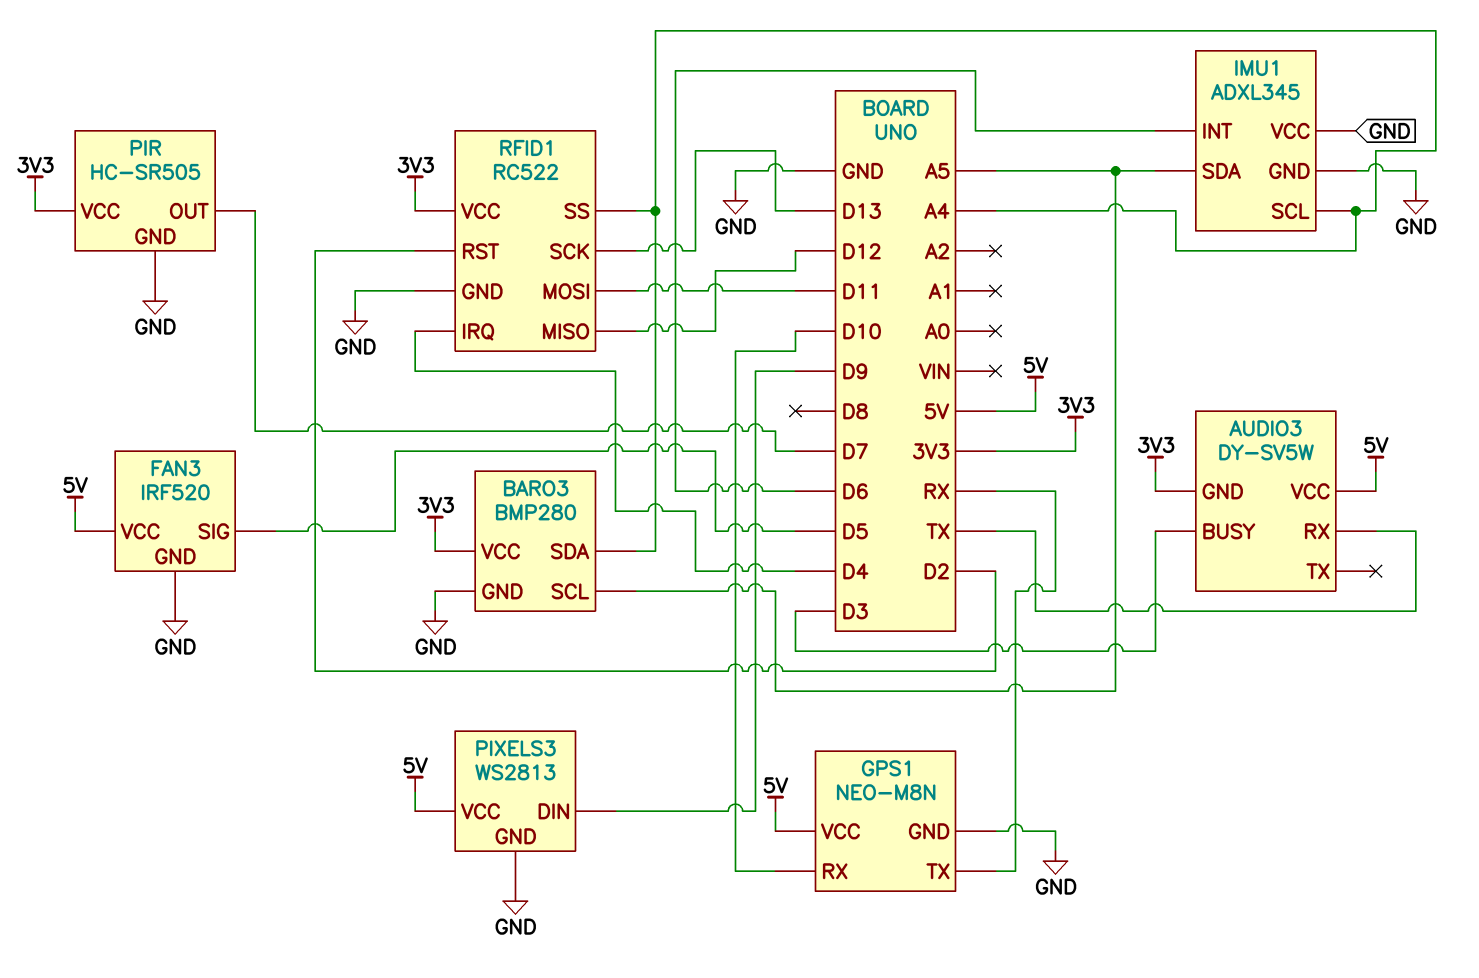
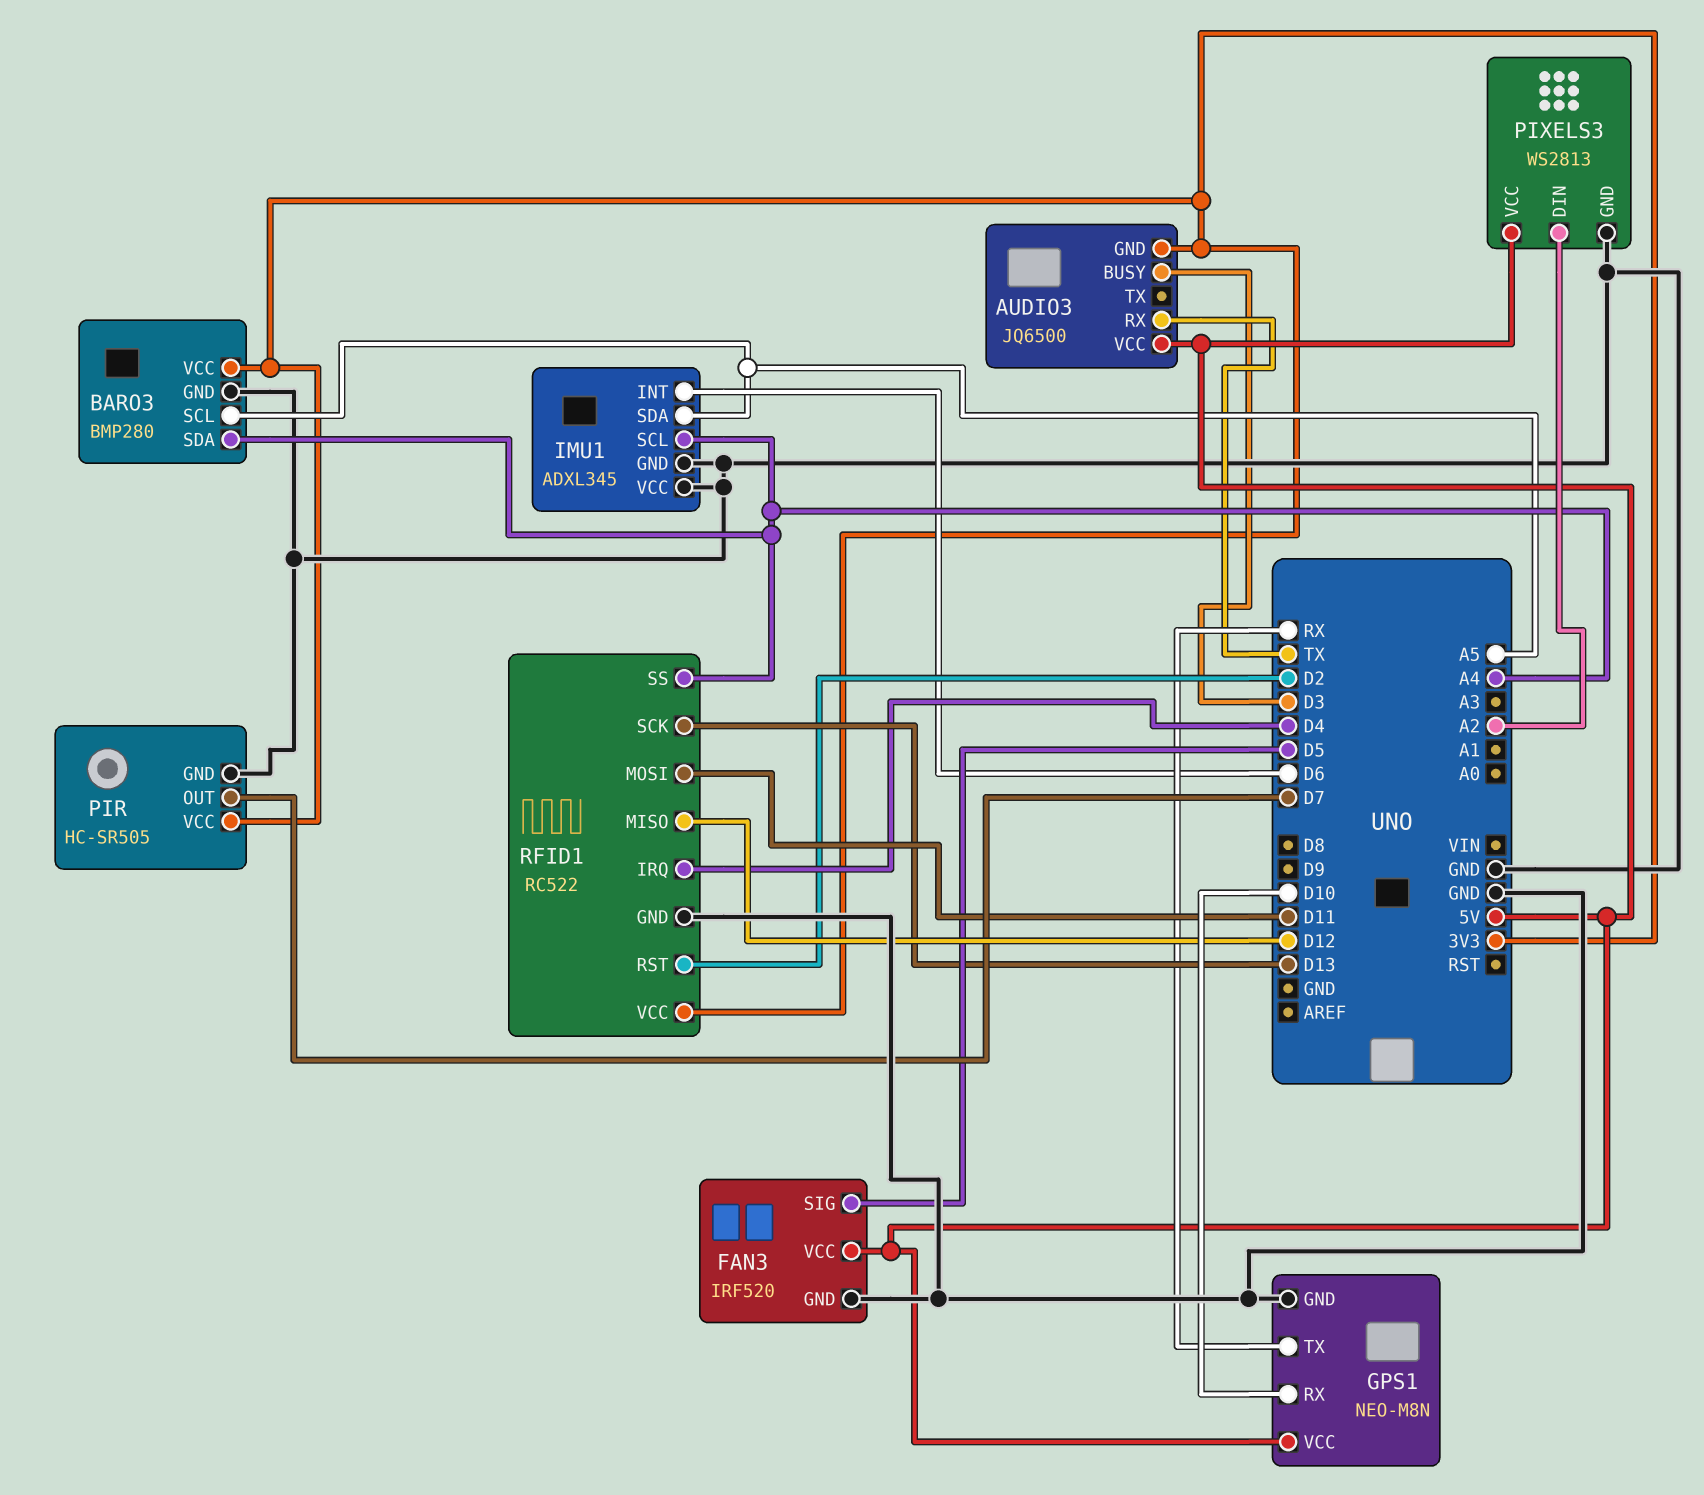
AUDIO3: DY-SV5W -> JQ6500
PIXELS3 pin DIN: D9 -> A2

